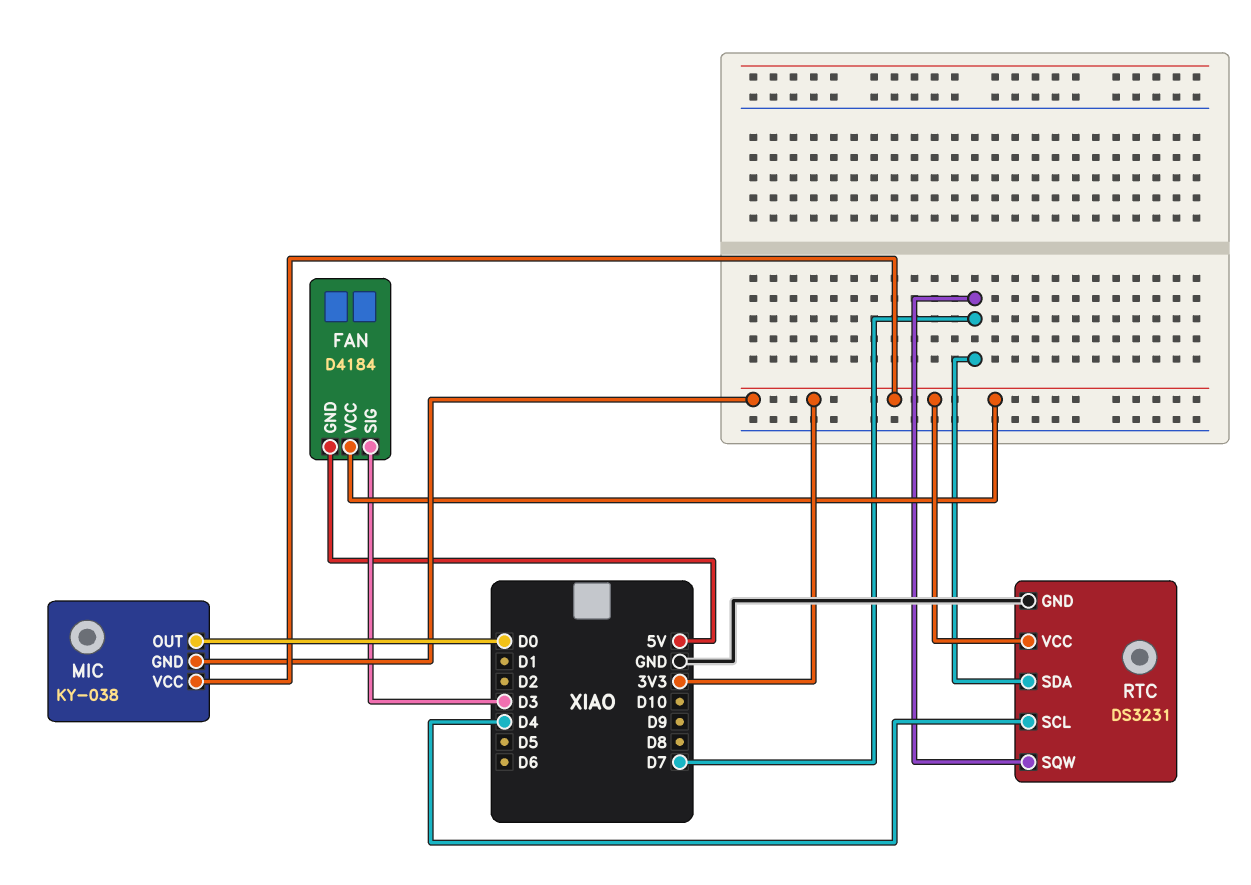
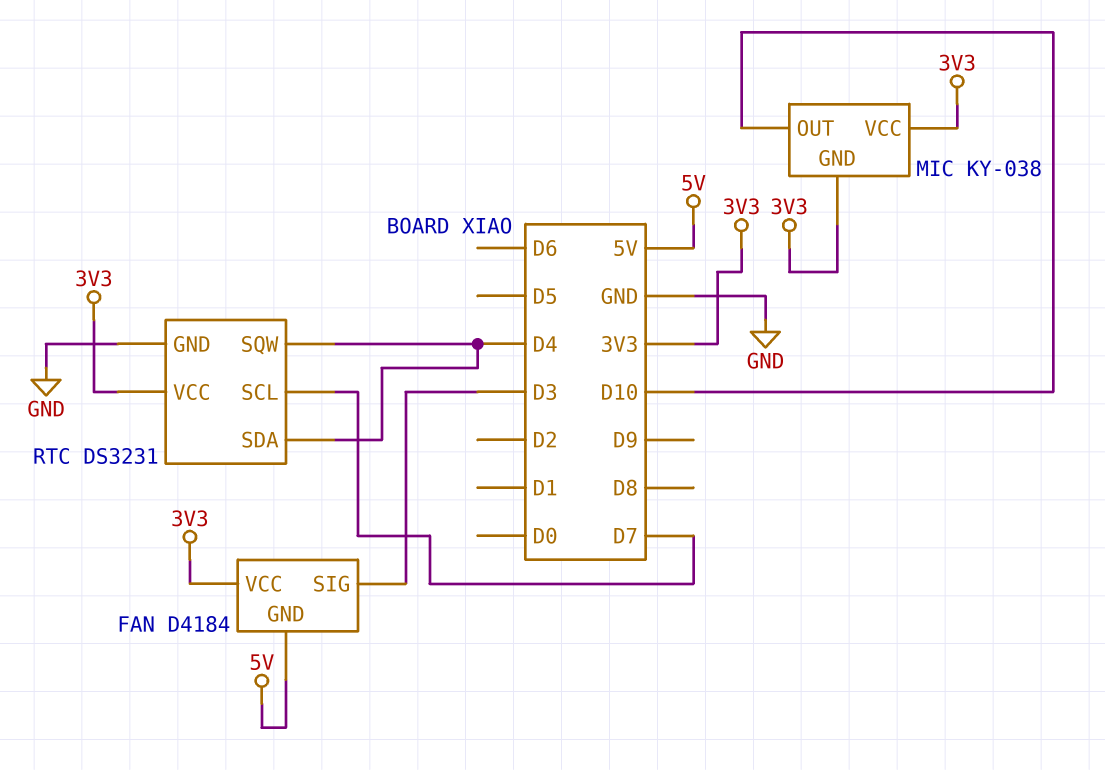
MIC pin OUT: D0 -> D10
RTC pin SCL: D4 -> D7
RTC pin SDA: D7 -> D4
RTC pin SQW: D7 -> D4

